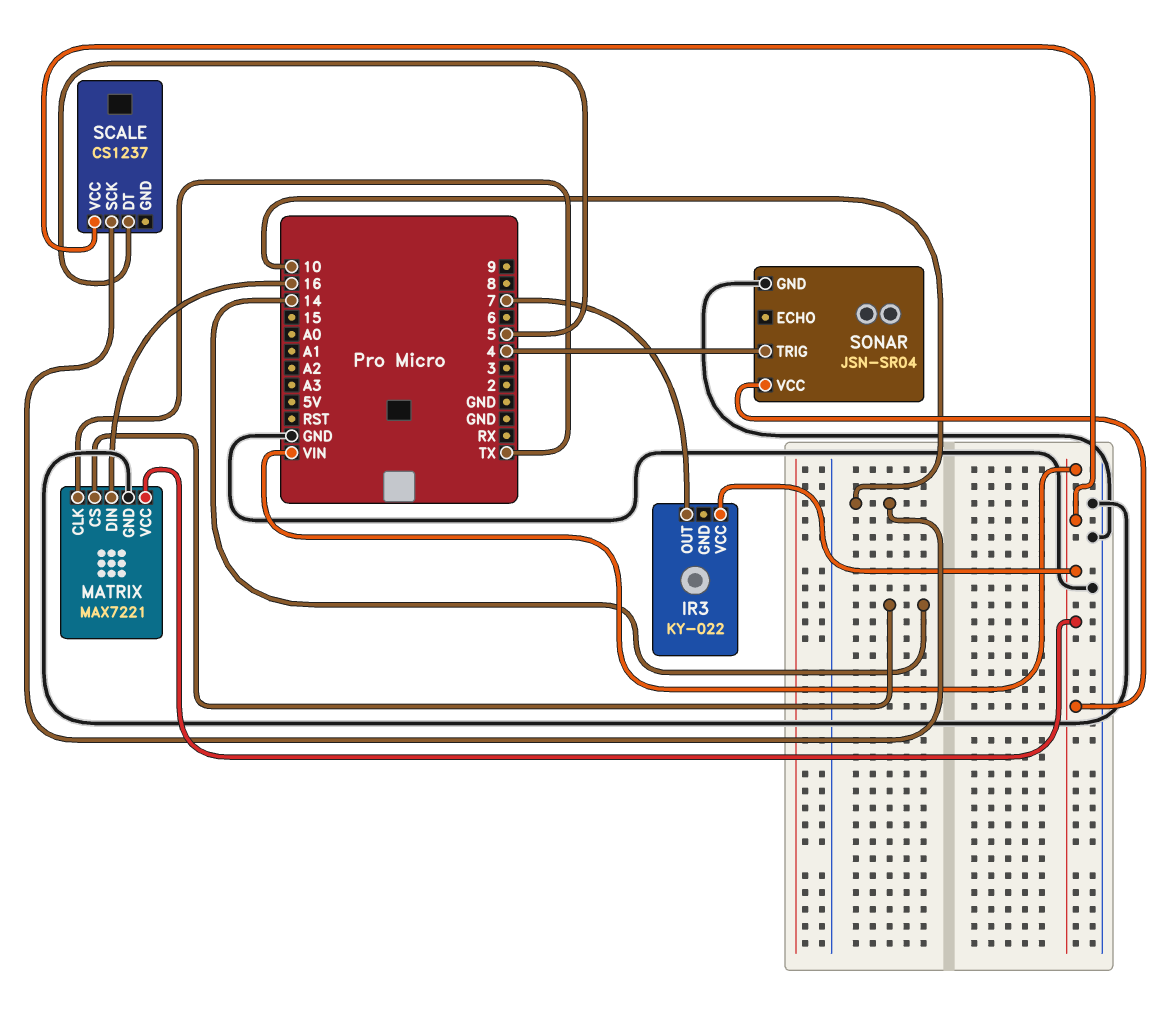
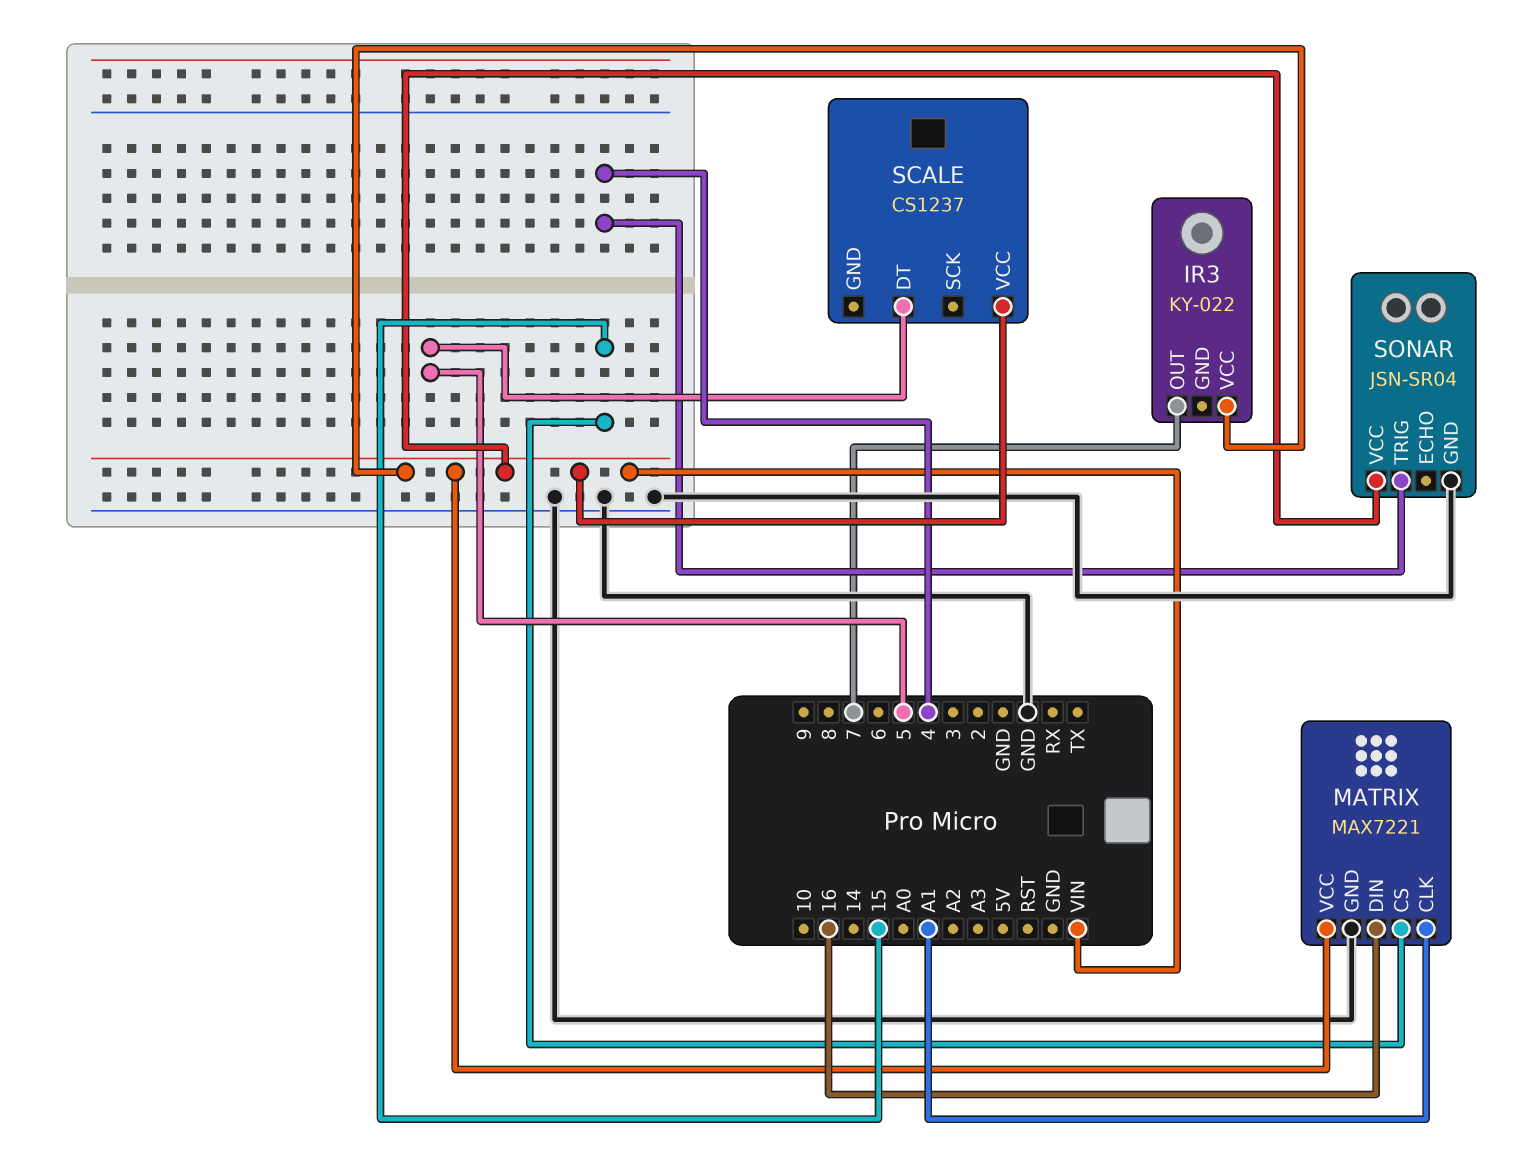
MATRIX pin CLK: TX -> A1
MATRIX pin CS: 14 -> 15
SCALE pin SCK: 10 -> none

